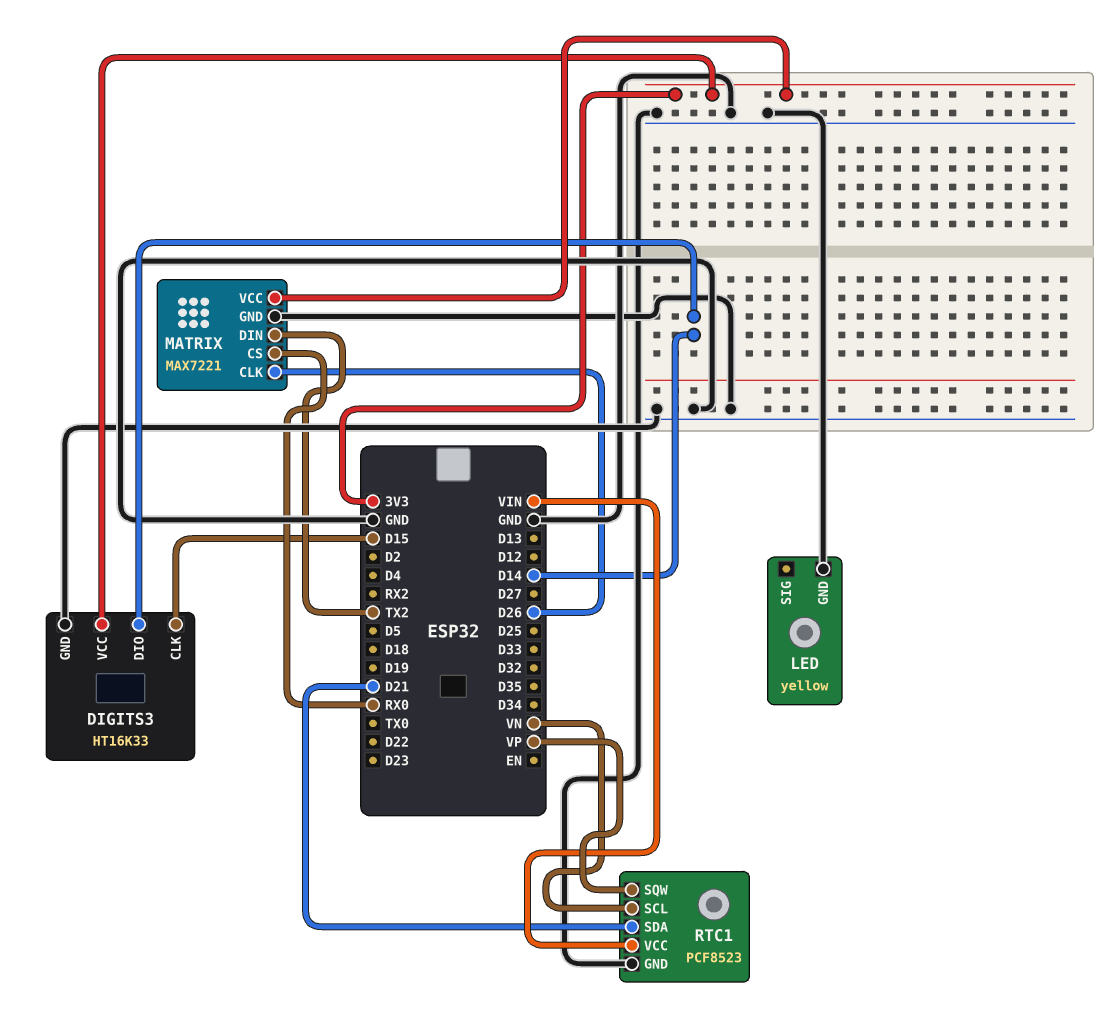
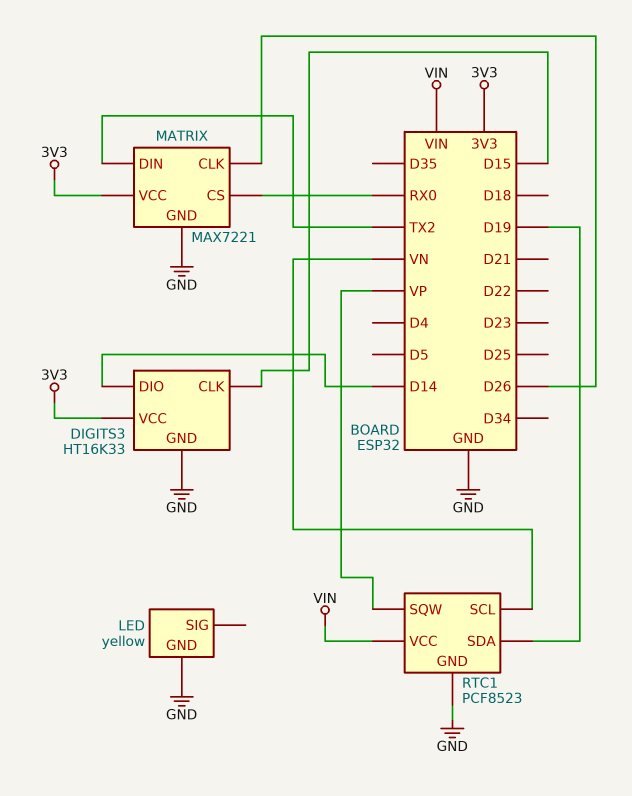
RTC1 pin SDA: D21 -> D19

